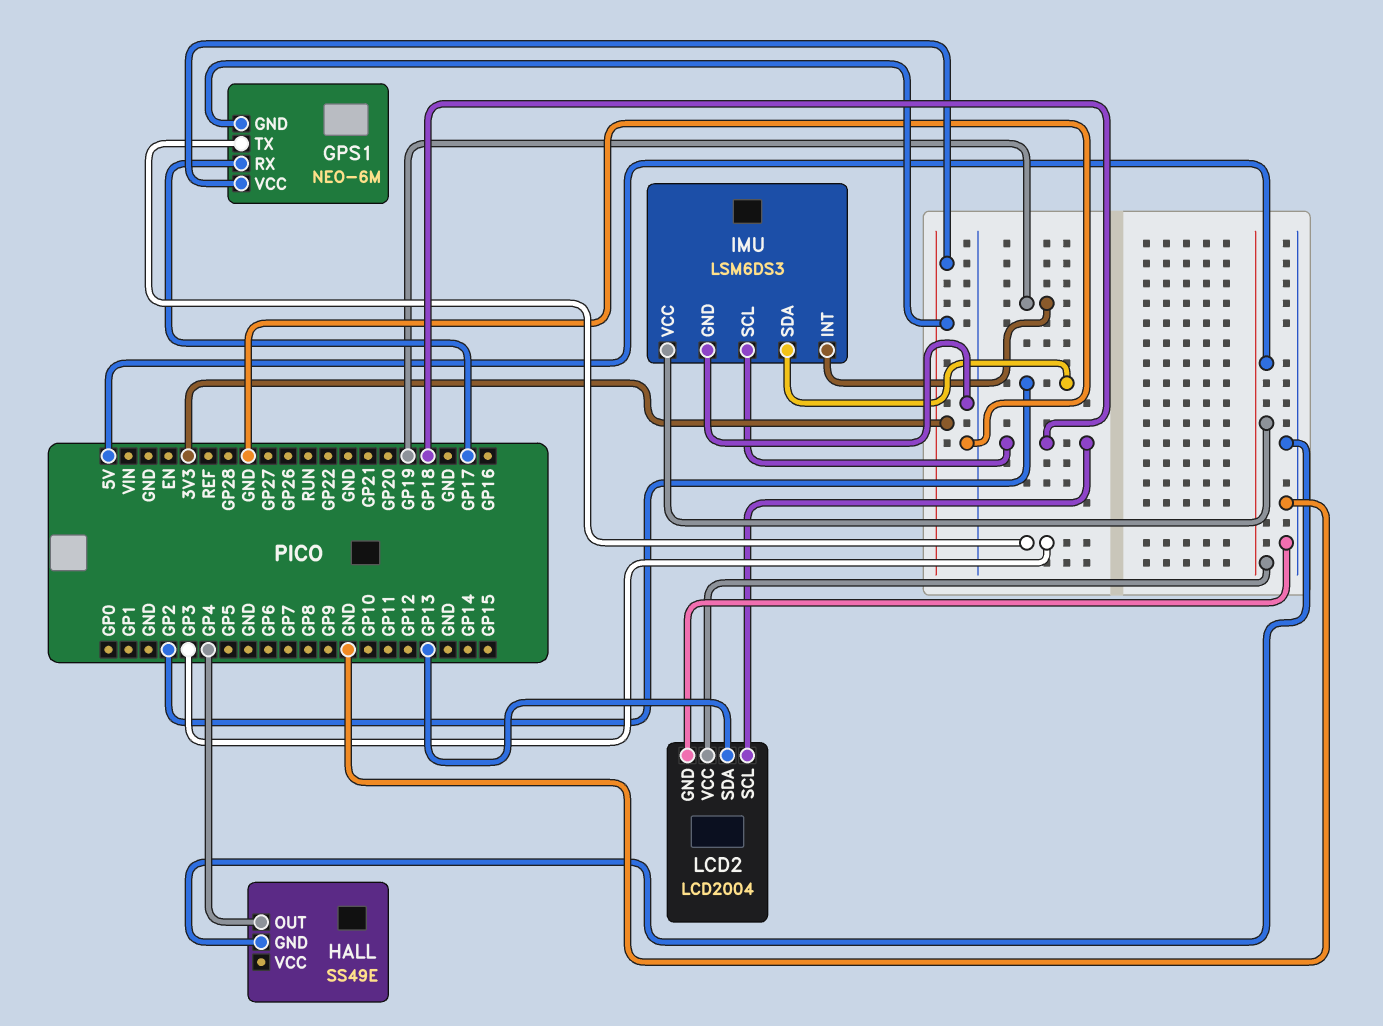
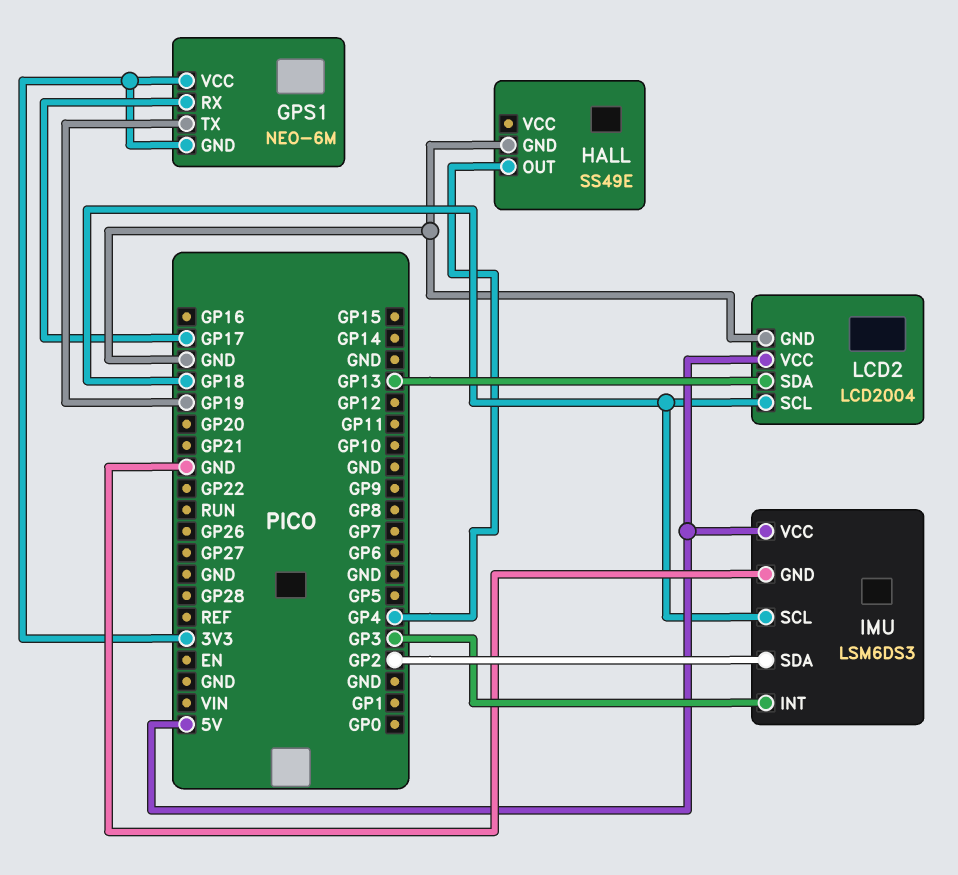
GPS1 pin TX: GP3 -> GP19
IMU pin INT: GP19 -> GP3

